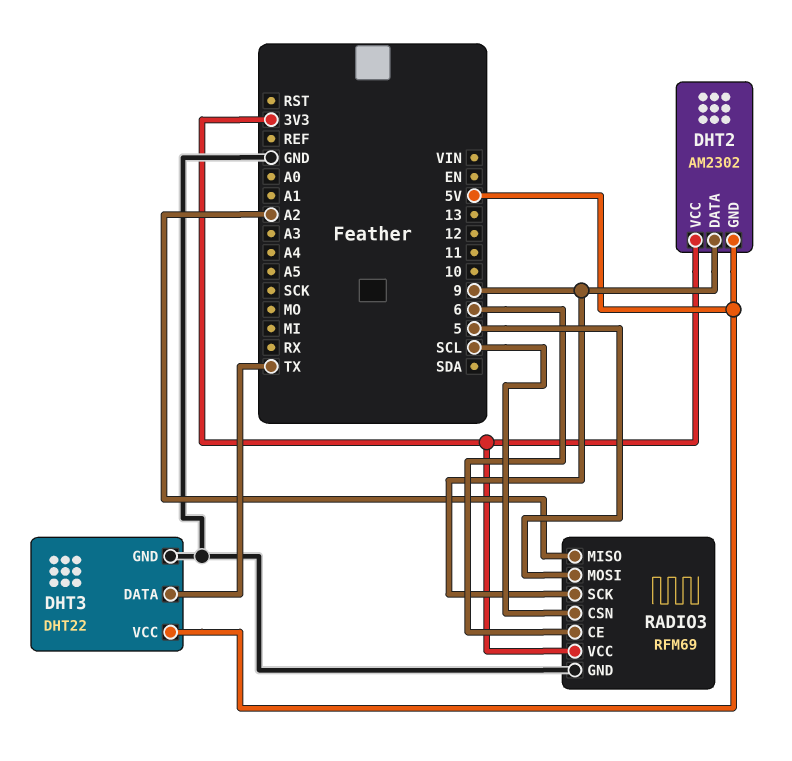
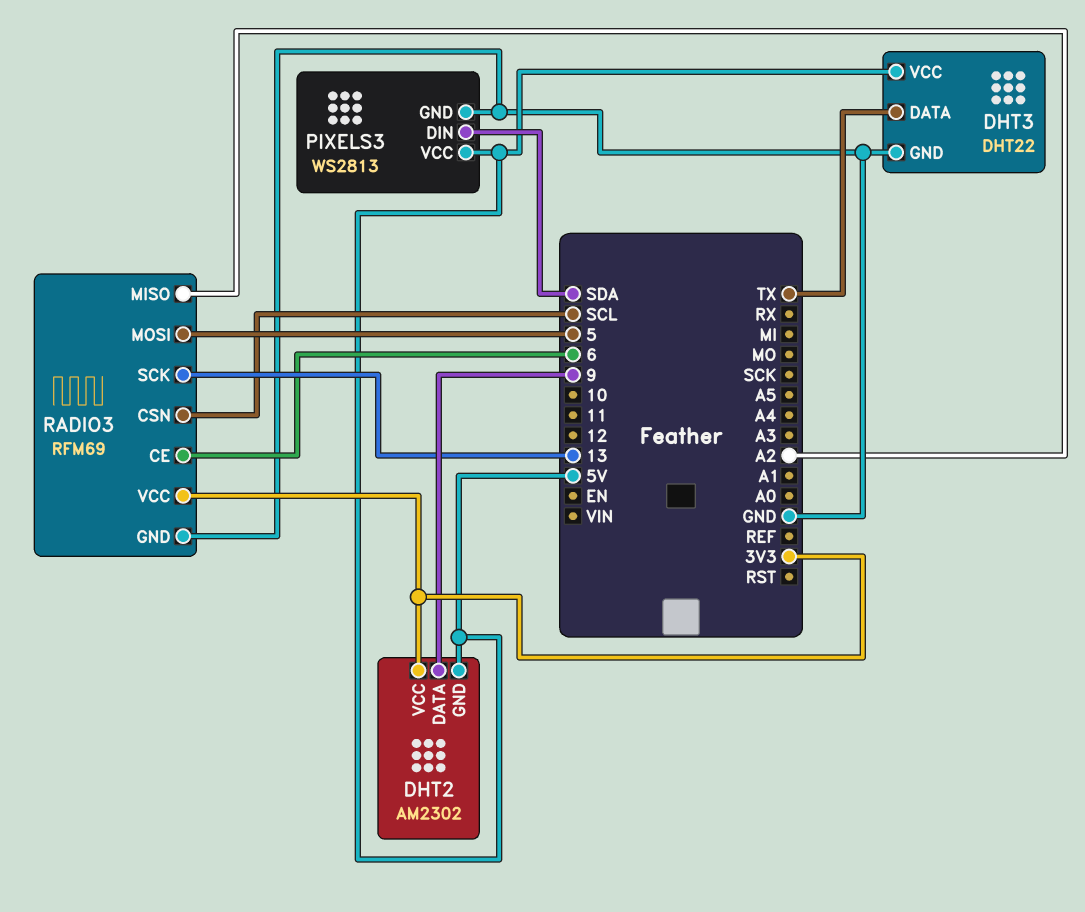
PIXELS3: none -> WS2813
PIXELS3 pin DIN: none -> SDA
PIXELS3 pin GND: none -> GND
PIXELS3 pin VCC: none -> 5V
RADIO3 pin SCK: 9 -> 13

